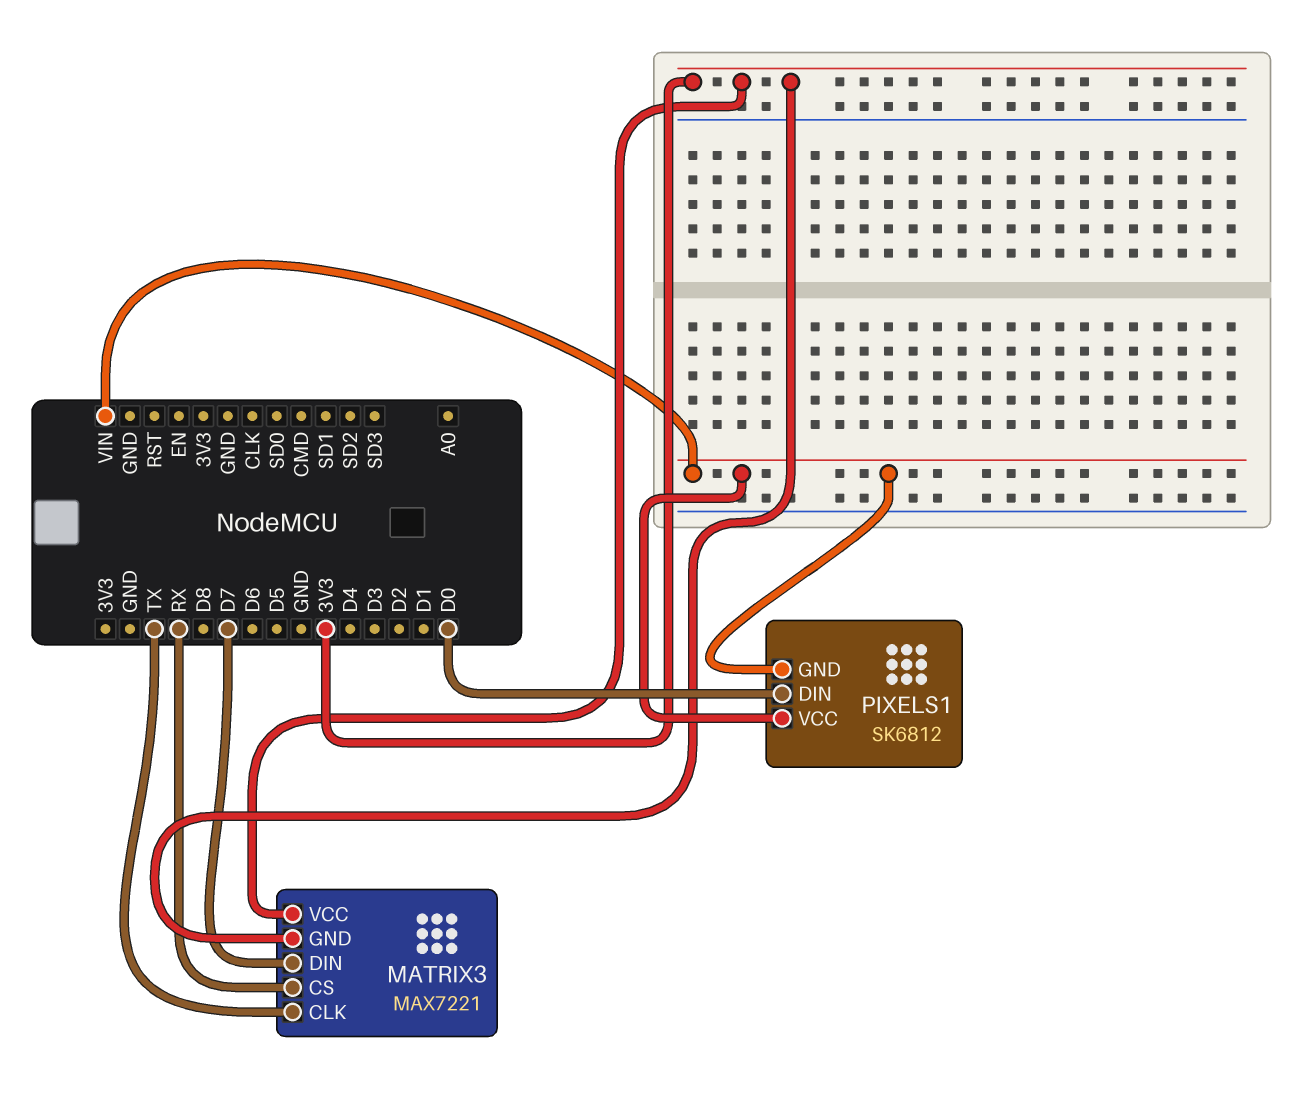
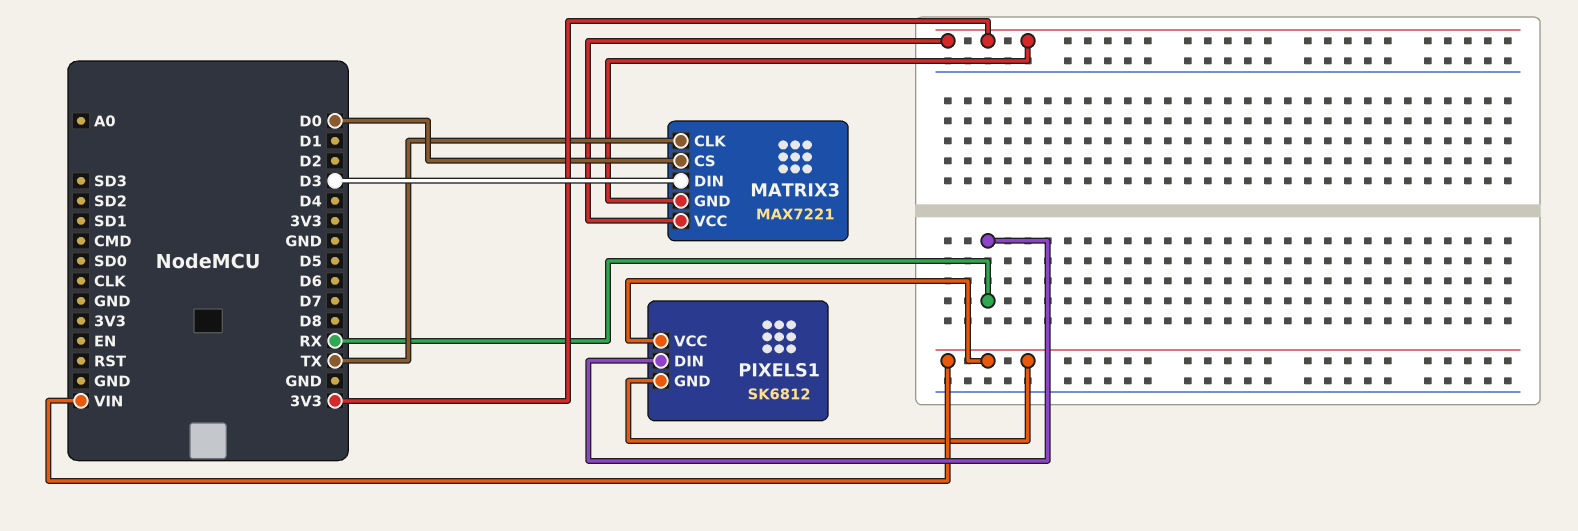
MATRIX3 pin CS: RX -> D0
MATRIX3 pin DIN: D7 -> D3
PIXELS1 pin DIN: D0 -> RX

